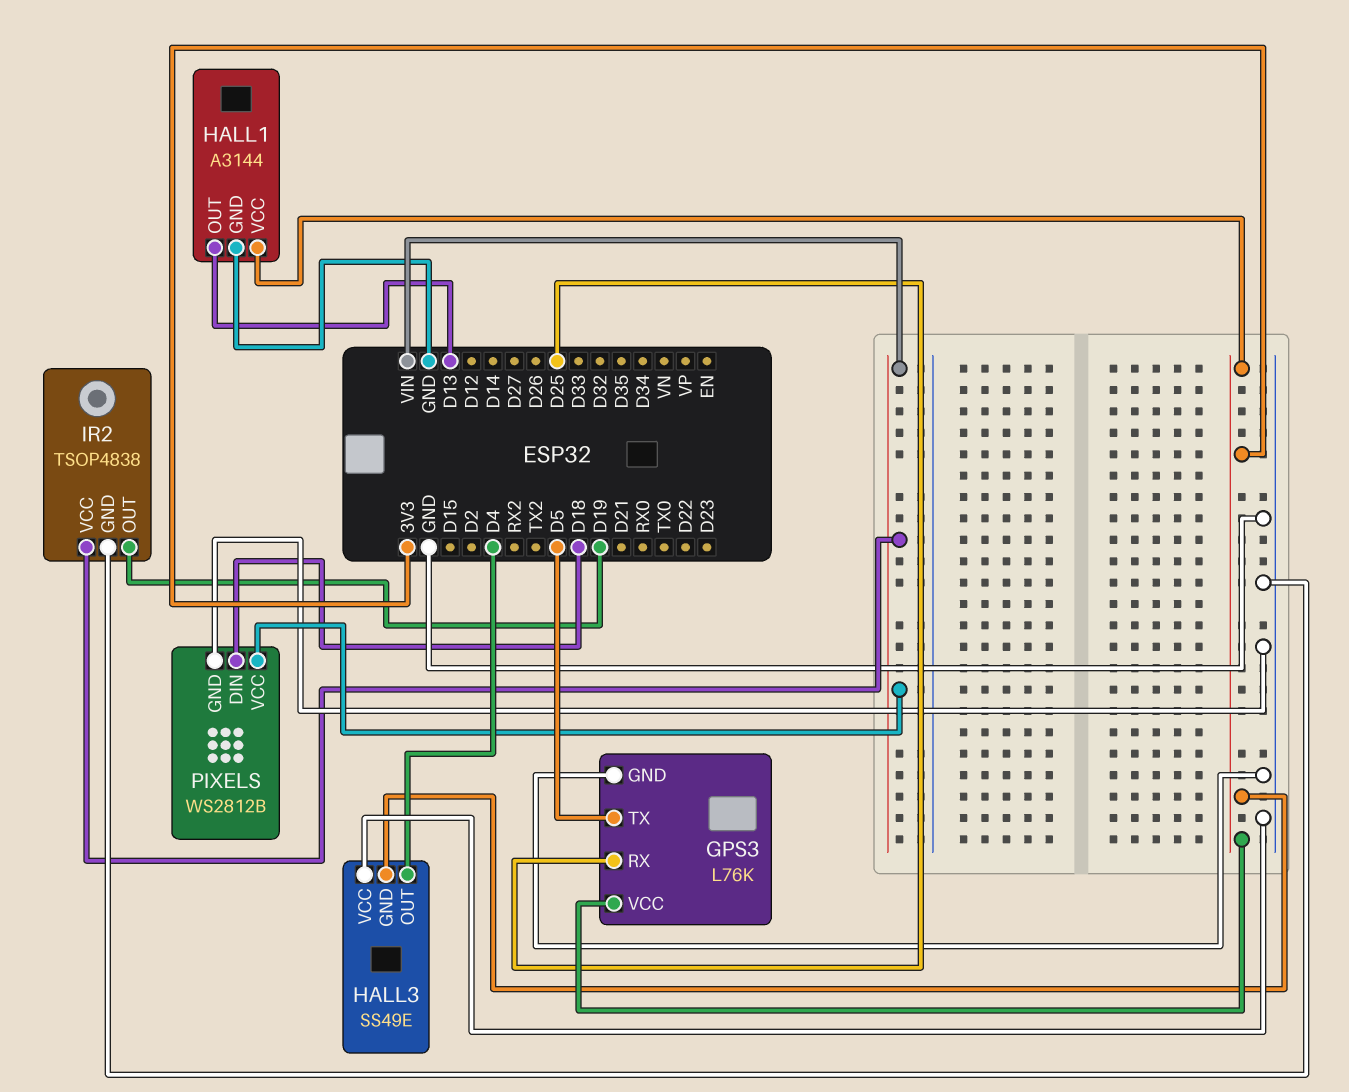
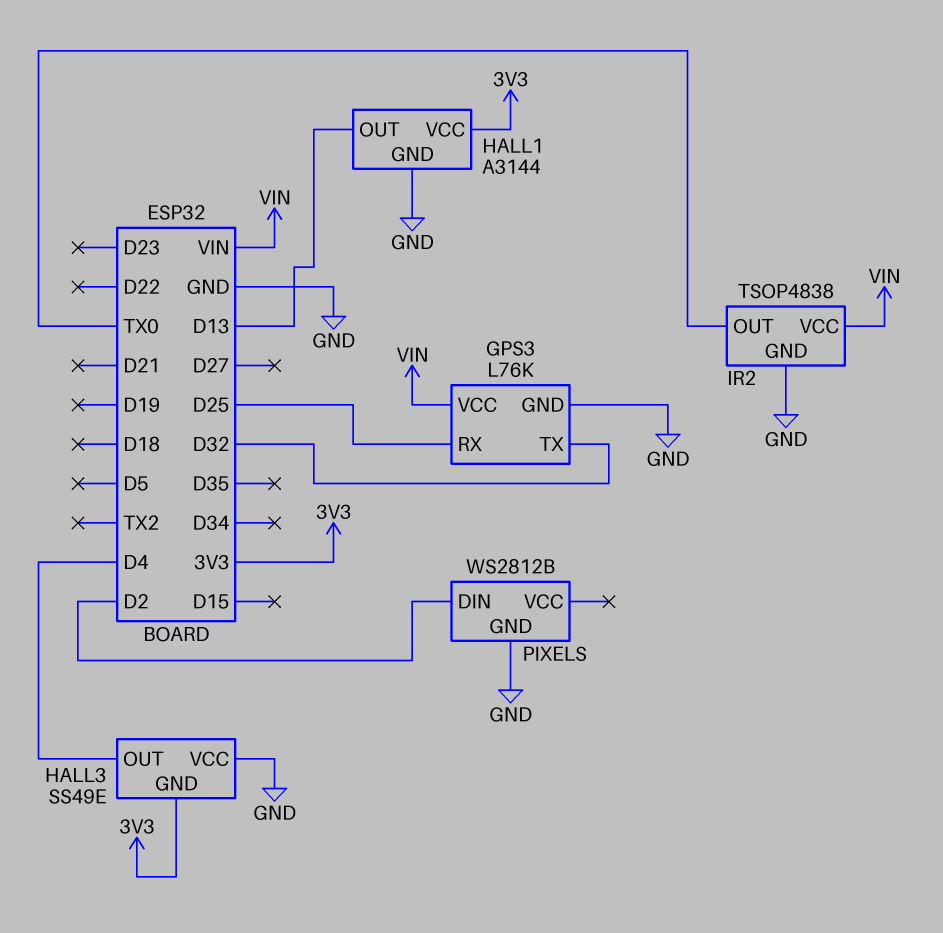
GPS3 pin TX: D5 -> D32
GPS3 pin VCC: 3V3 -> VIN
IR2 pin OUT: D19 -> TX0
PIXELS pin DIN: D18 -> D2
PIXELS pin VCC: VIN -> none

